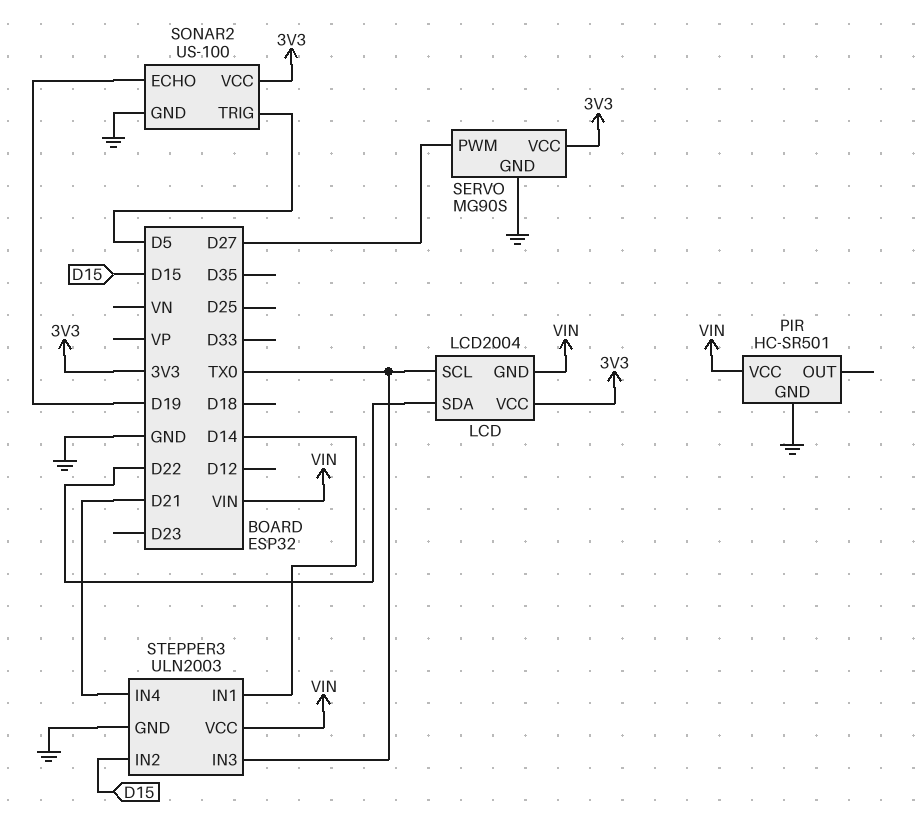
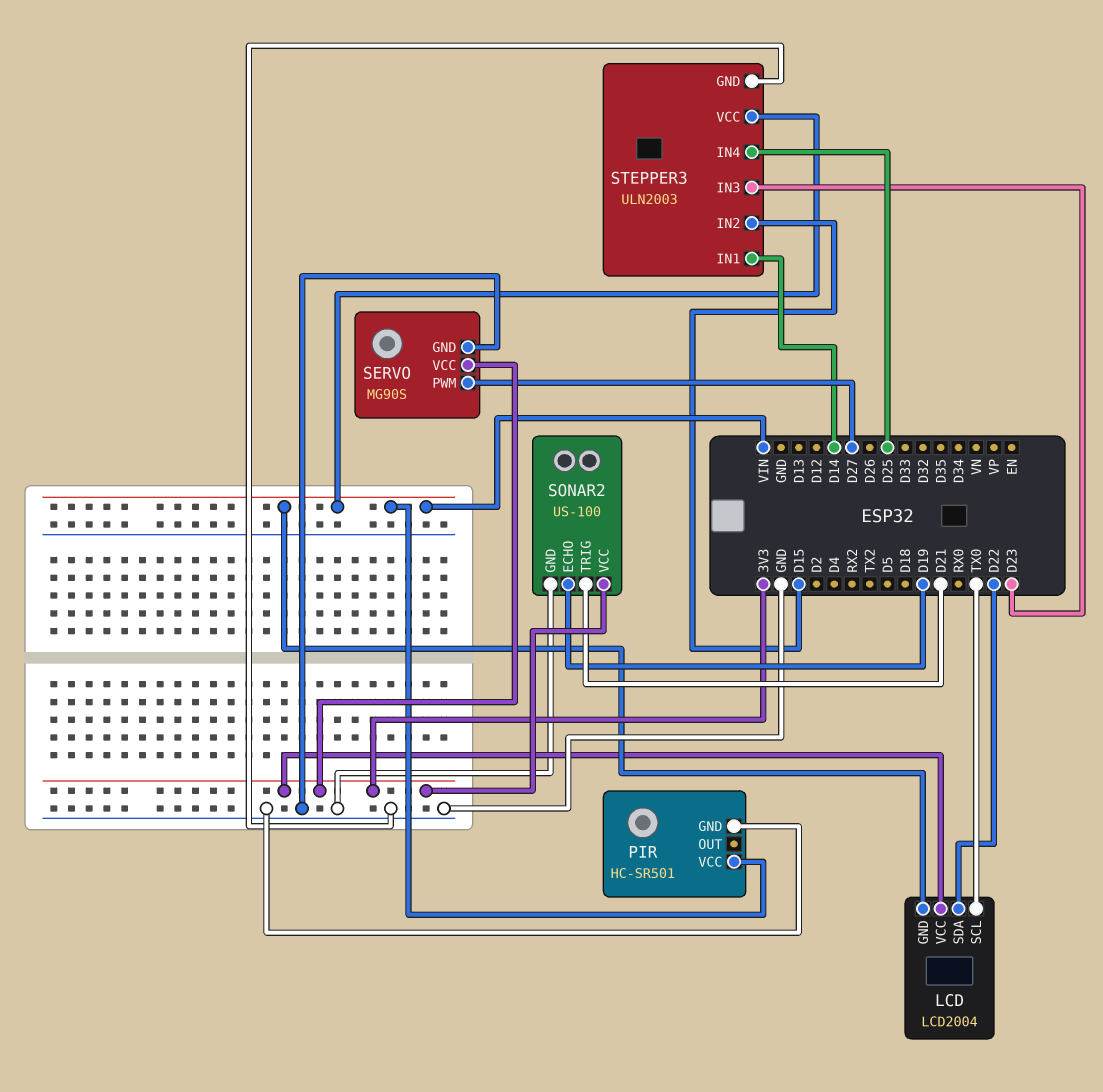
SONAR2 pin TRIG: D5 -> D21
STEPPER3 pin IN3: TX0 -> D23
STEPPER3 pin IN4: D21 -> D25

